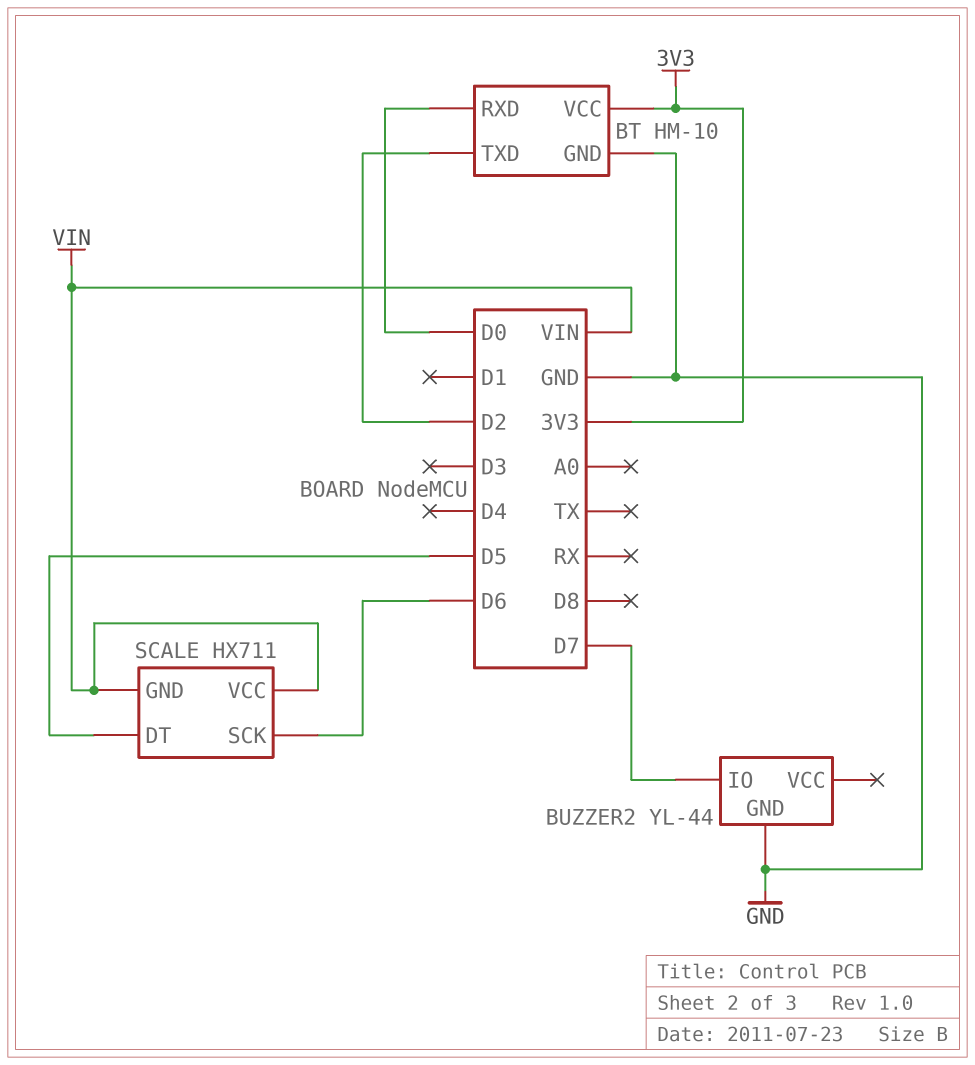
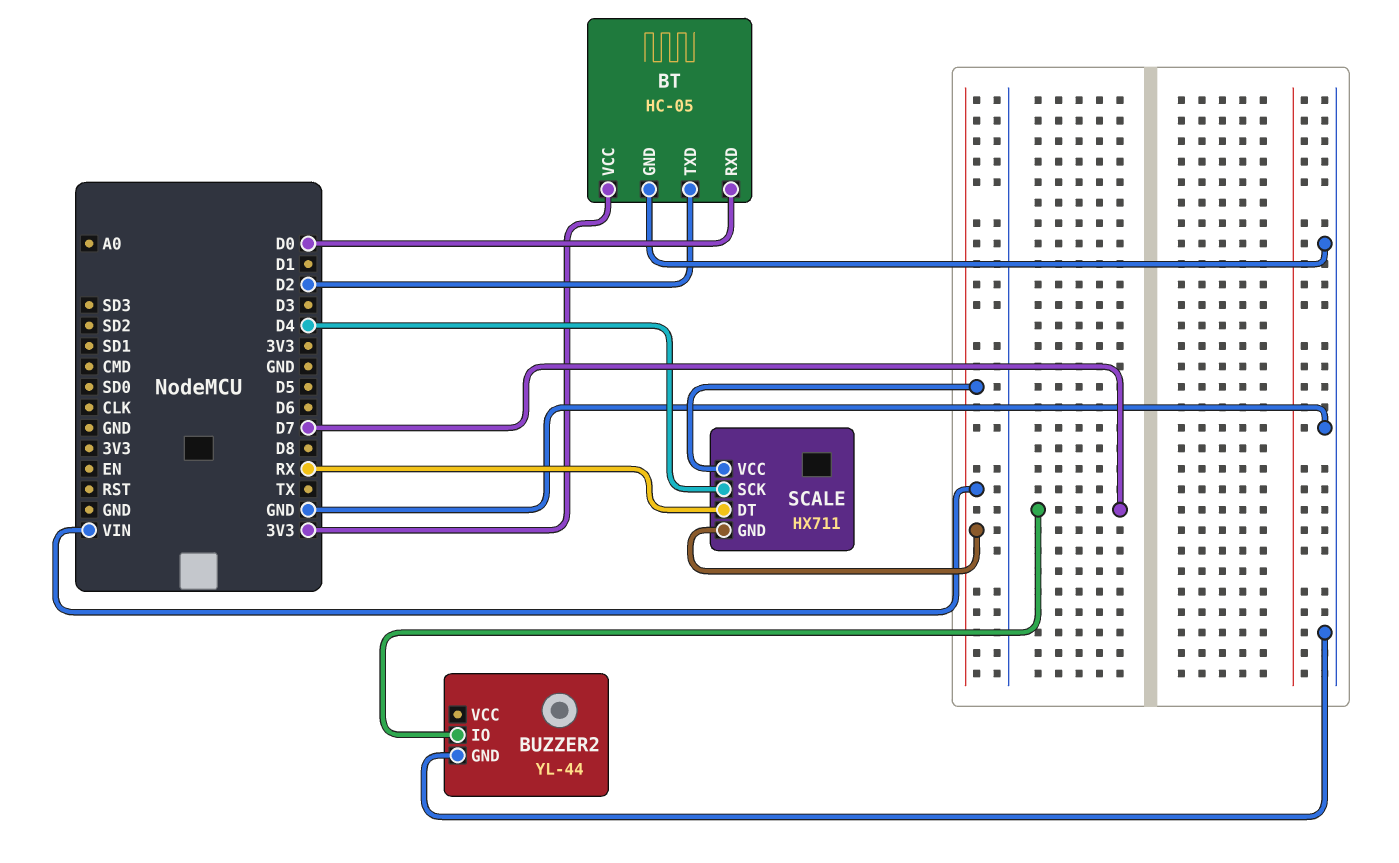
BT: HM-10 -> HC-05
SCALE pin DT: D5 -> RX
SCALE pin SCK: D6 -> D4

